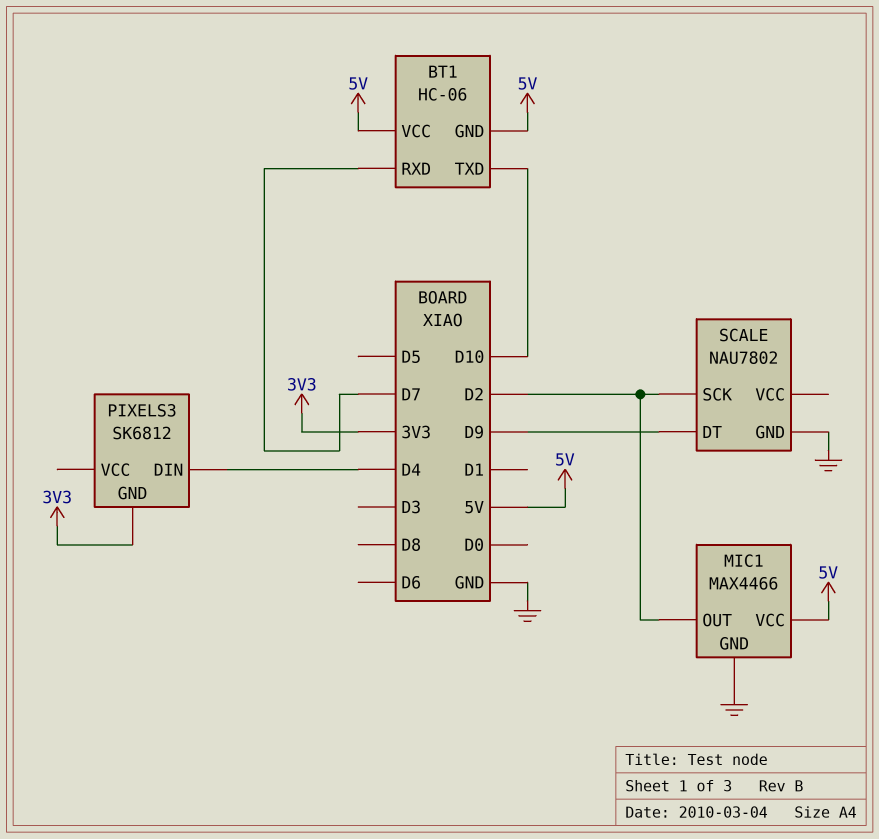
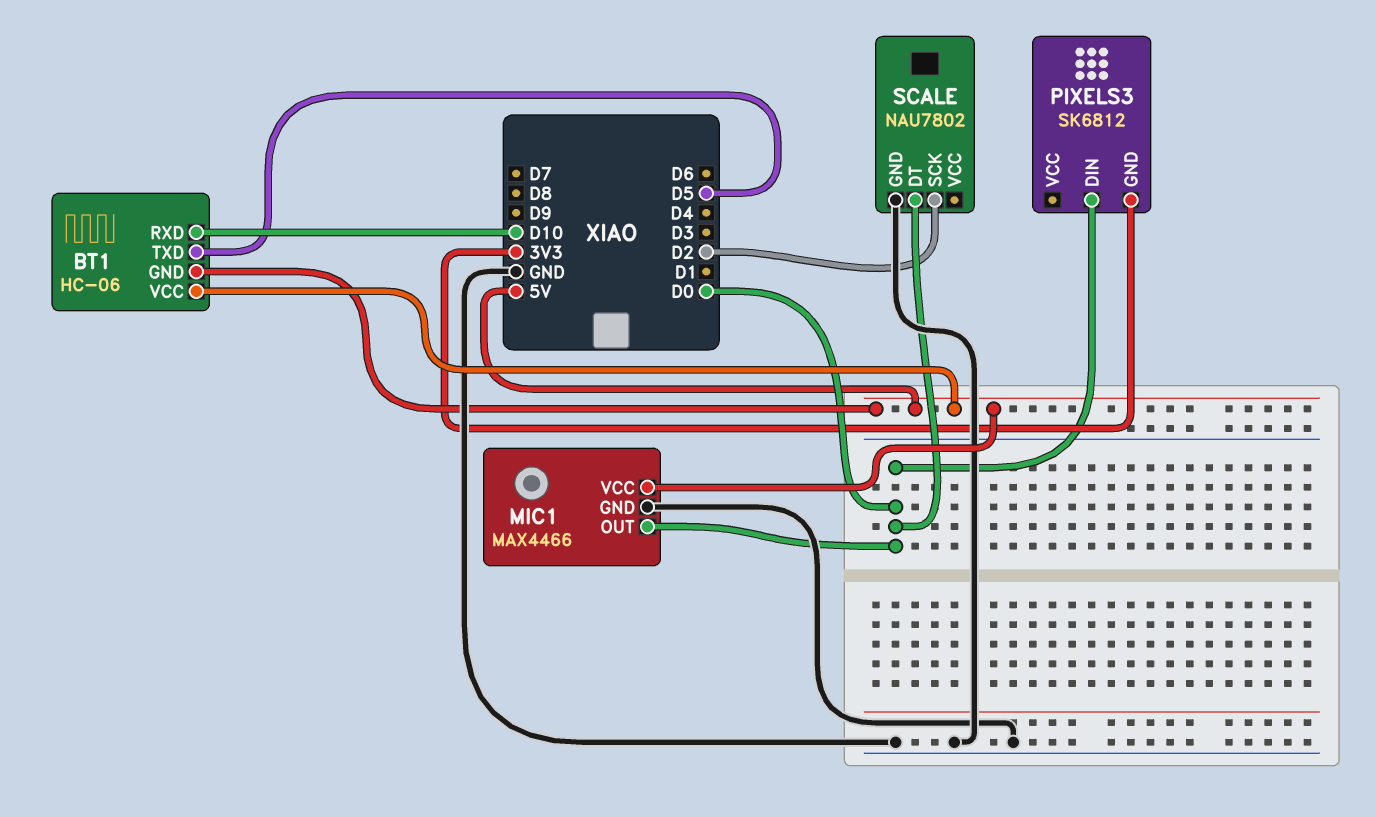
BT1 pin RXD: D7 -> D10
BT1 pin TXD: D10 -> D5
MIC1 pin OUT: D2 -> D0
PIXELS3 pin DIN: D4 -> D0
SCALE pin DT: D9 -> D0

